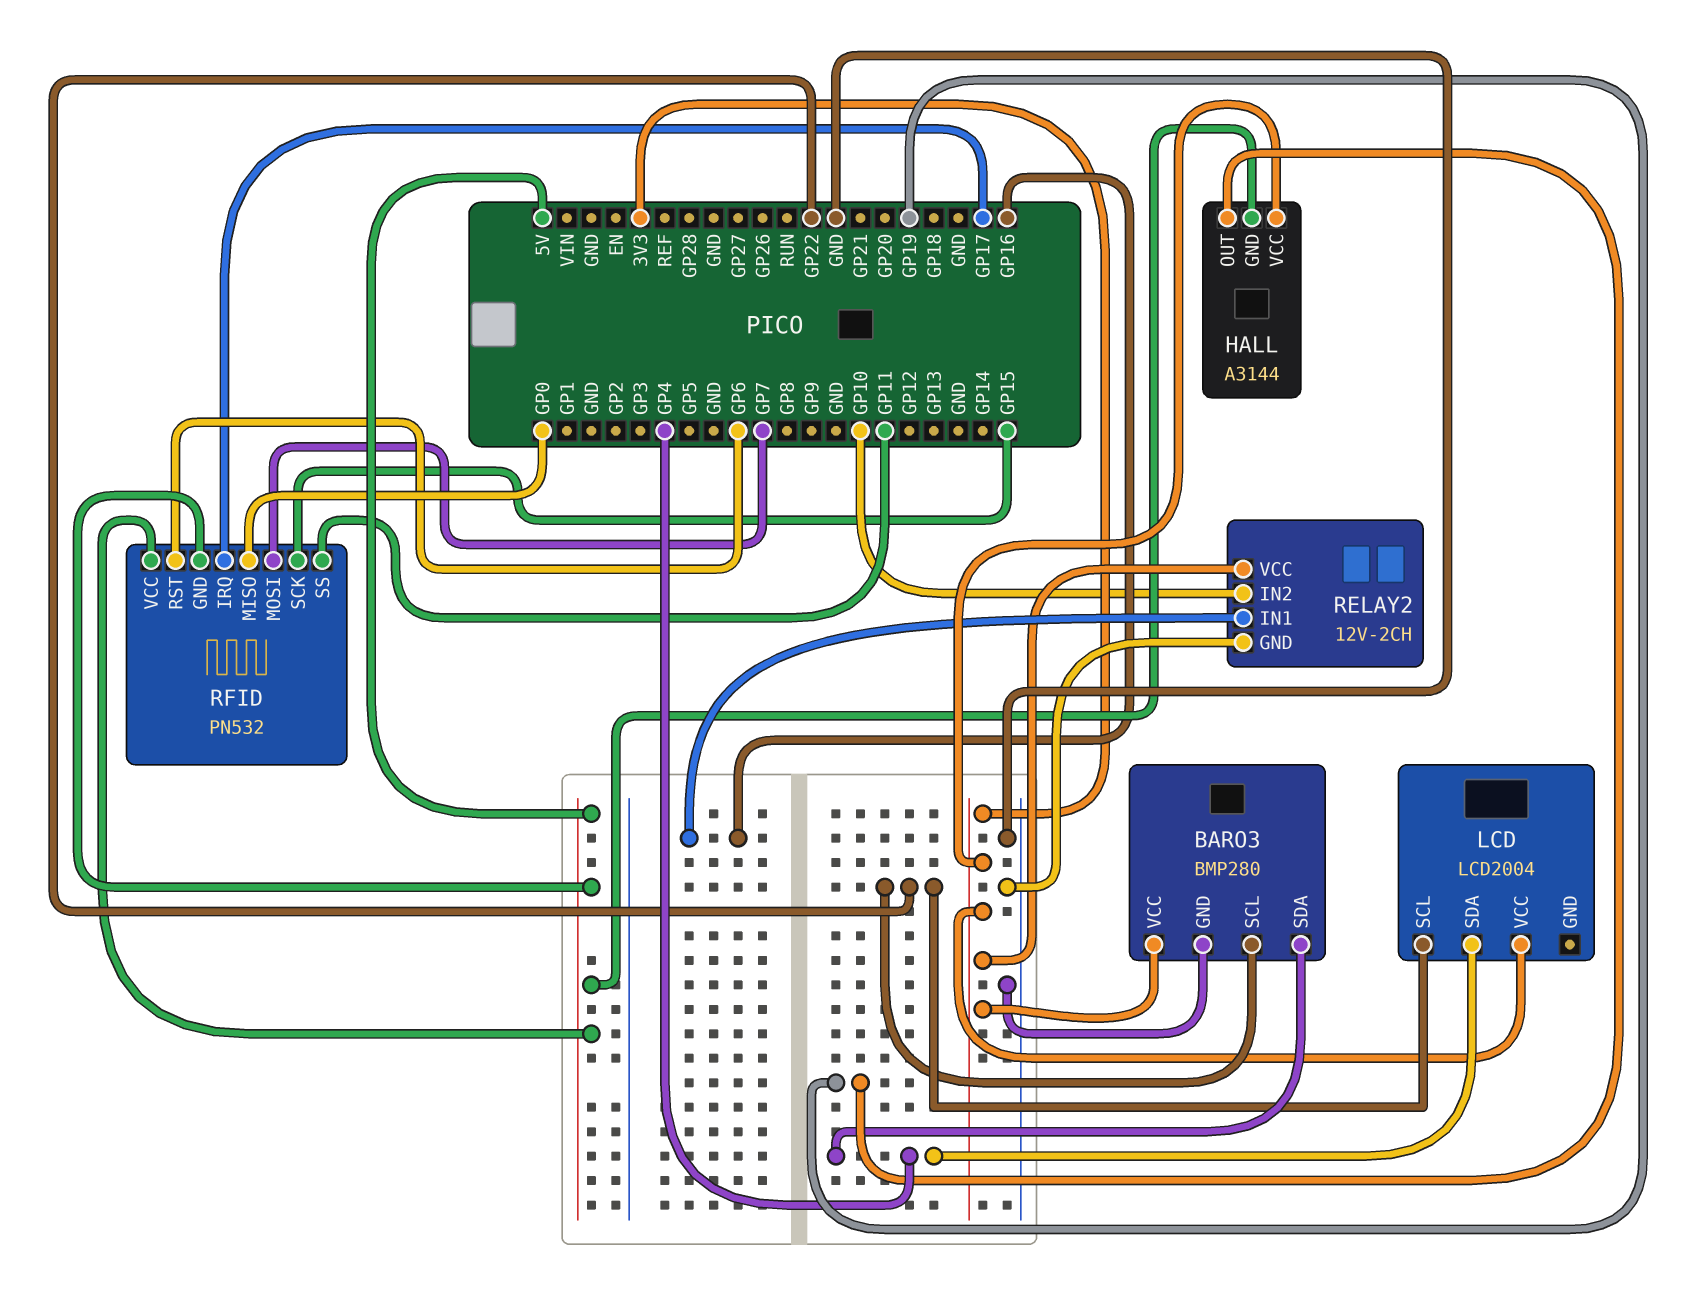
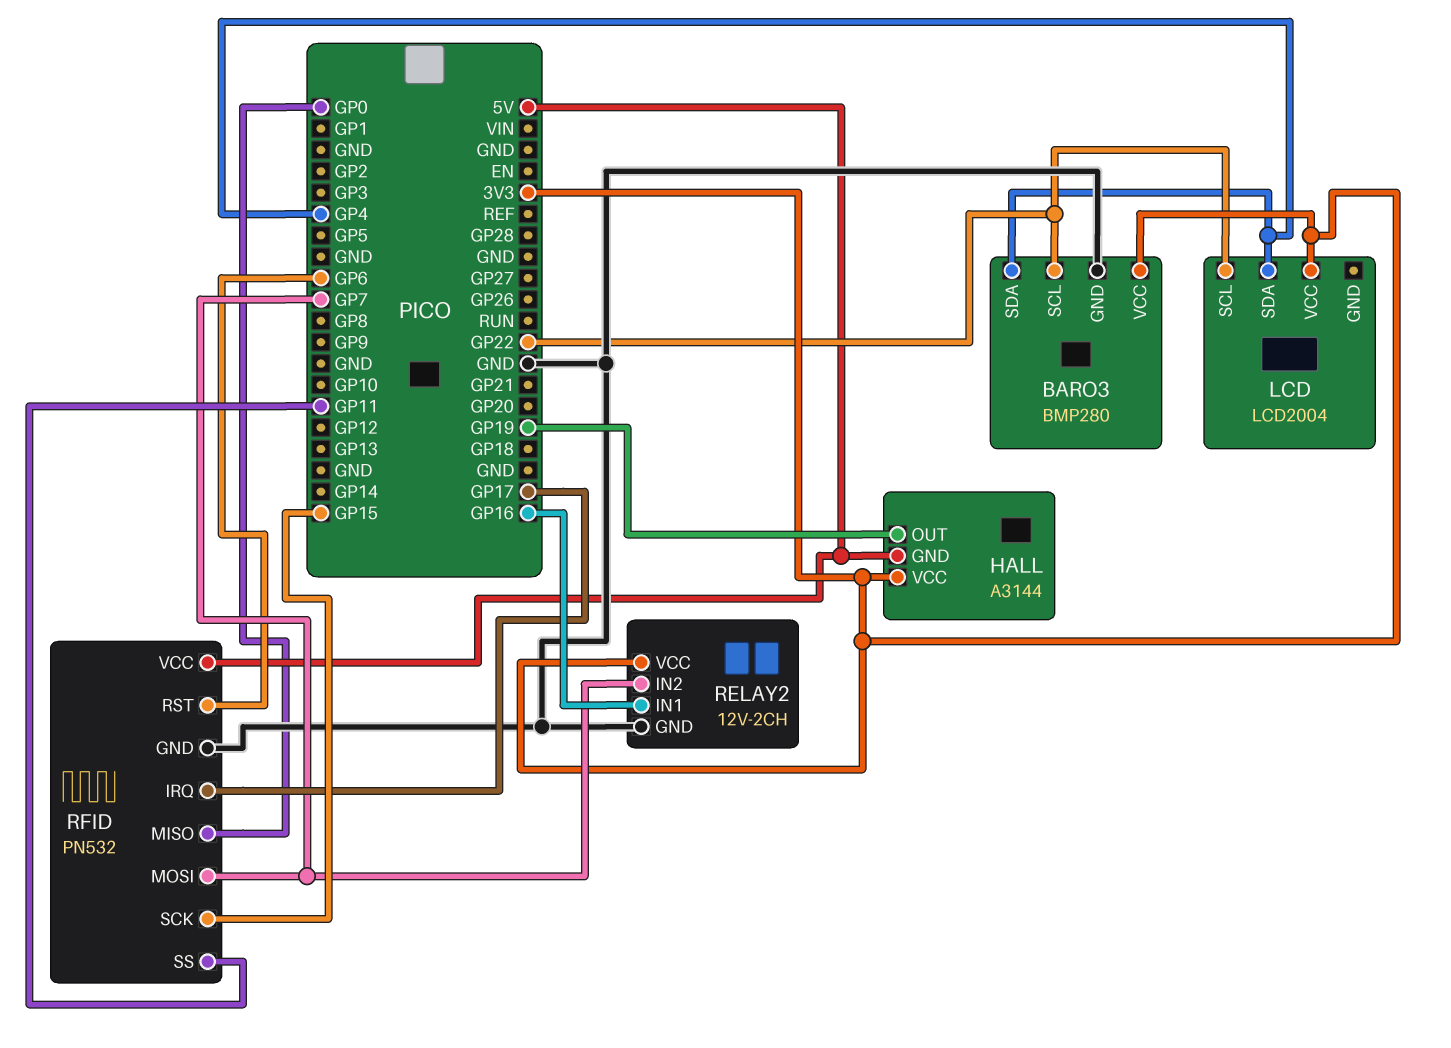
RELAY2 pin IN2: GP10 -> GP7
RFID pin GND: 5V -> GND

